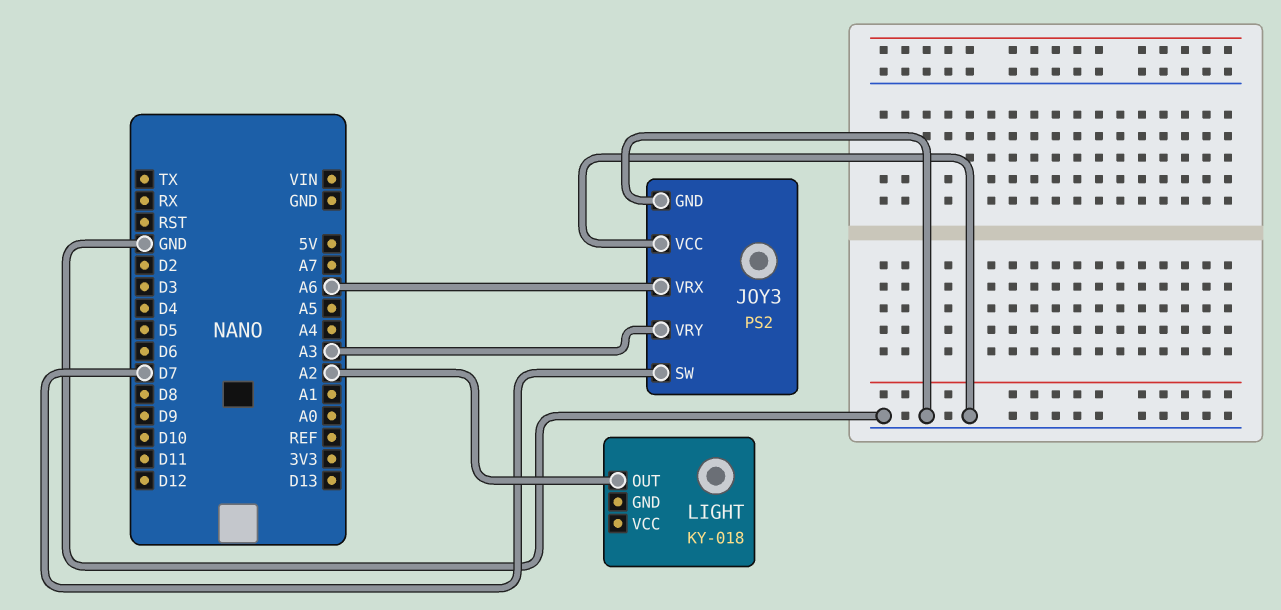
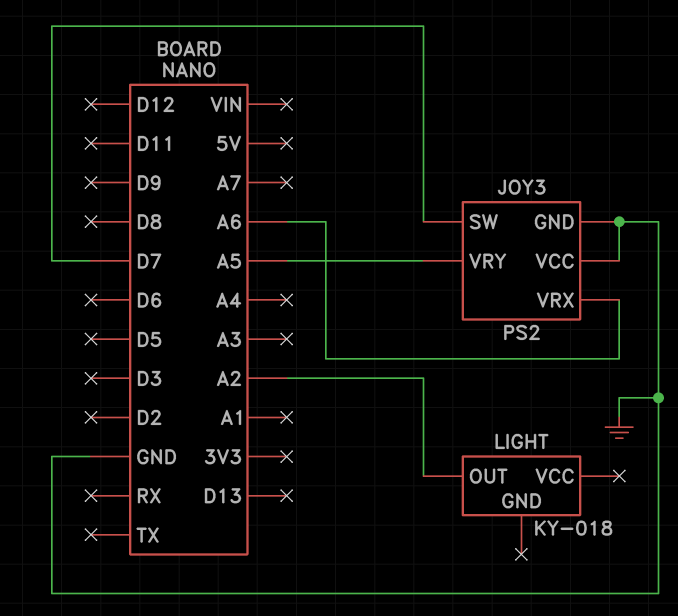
JOY3 pin VRY: A3 -> A5

